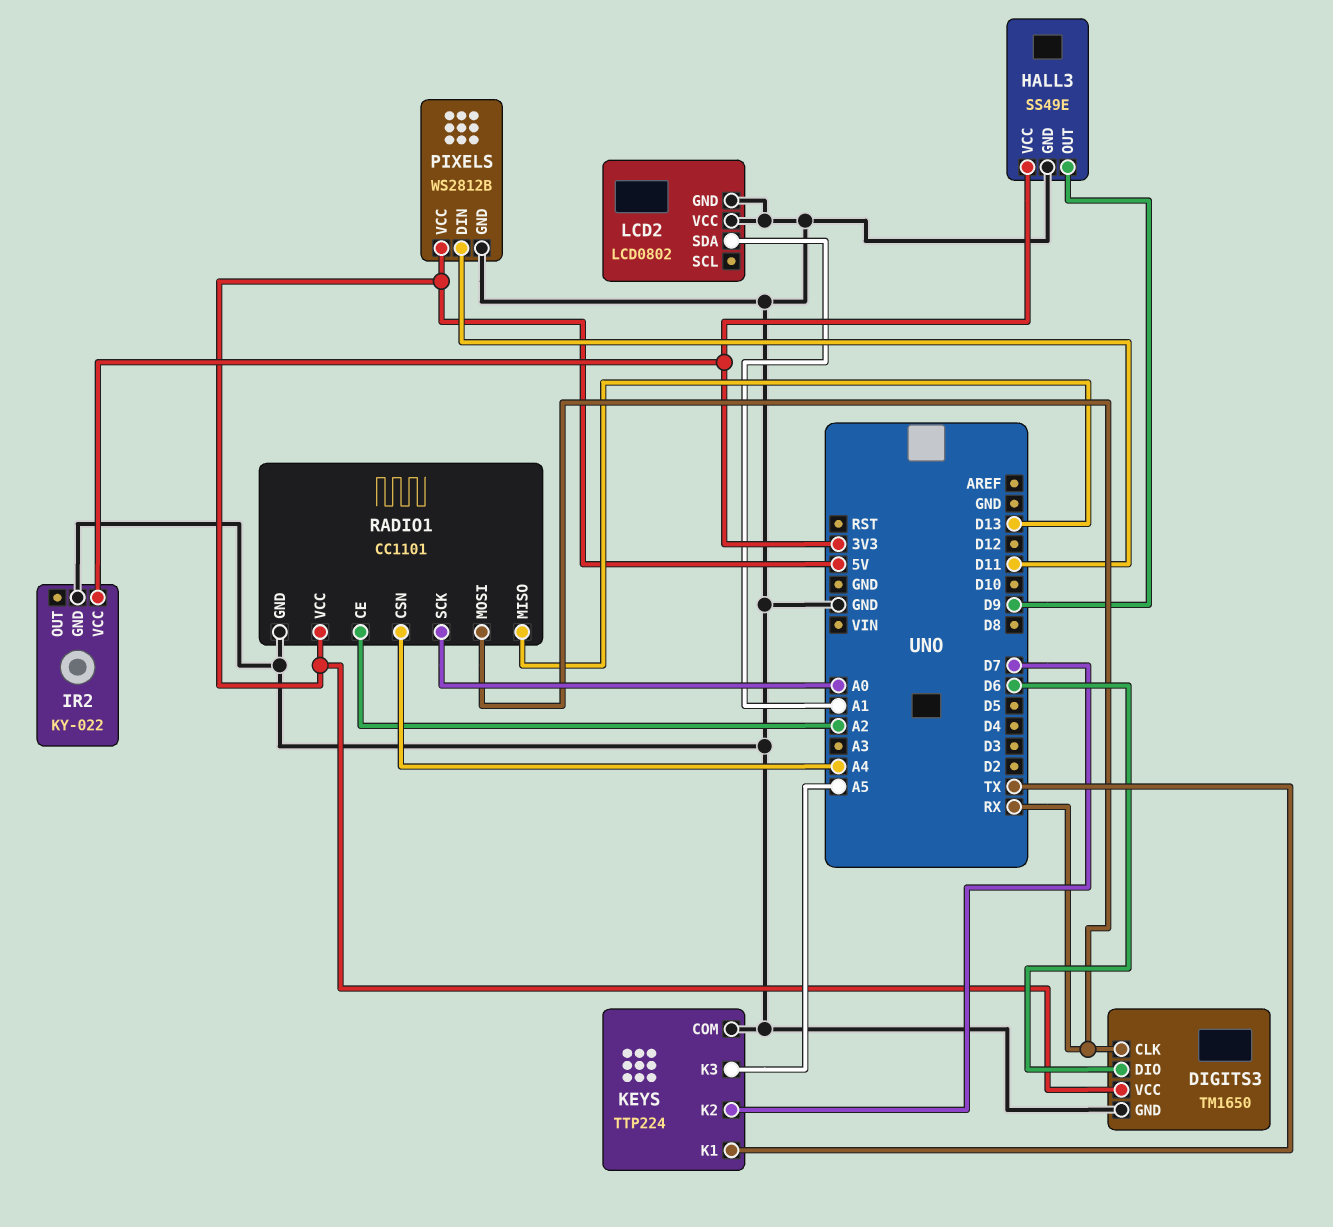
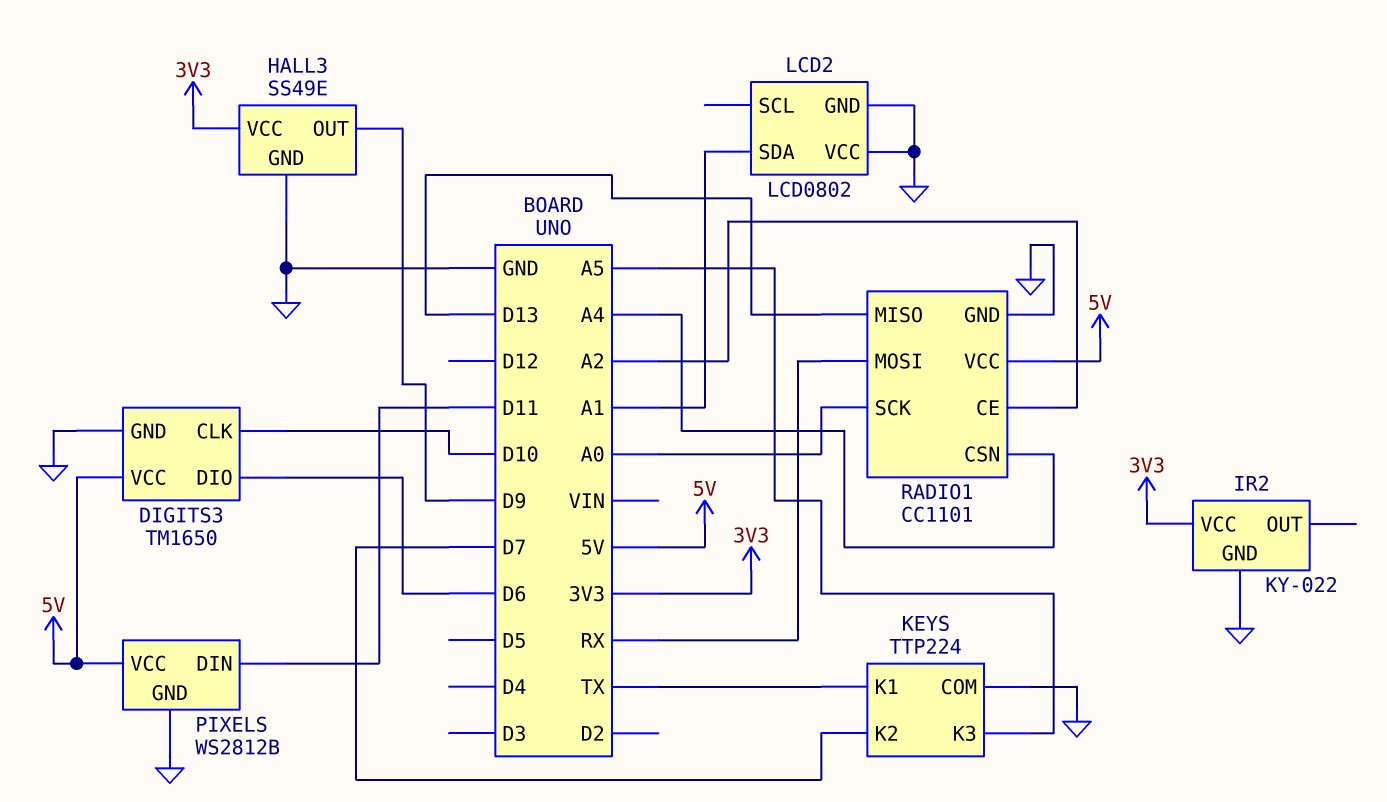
DIGITS3 pin CLK: RX -> D10

